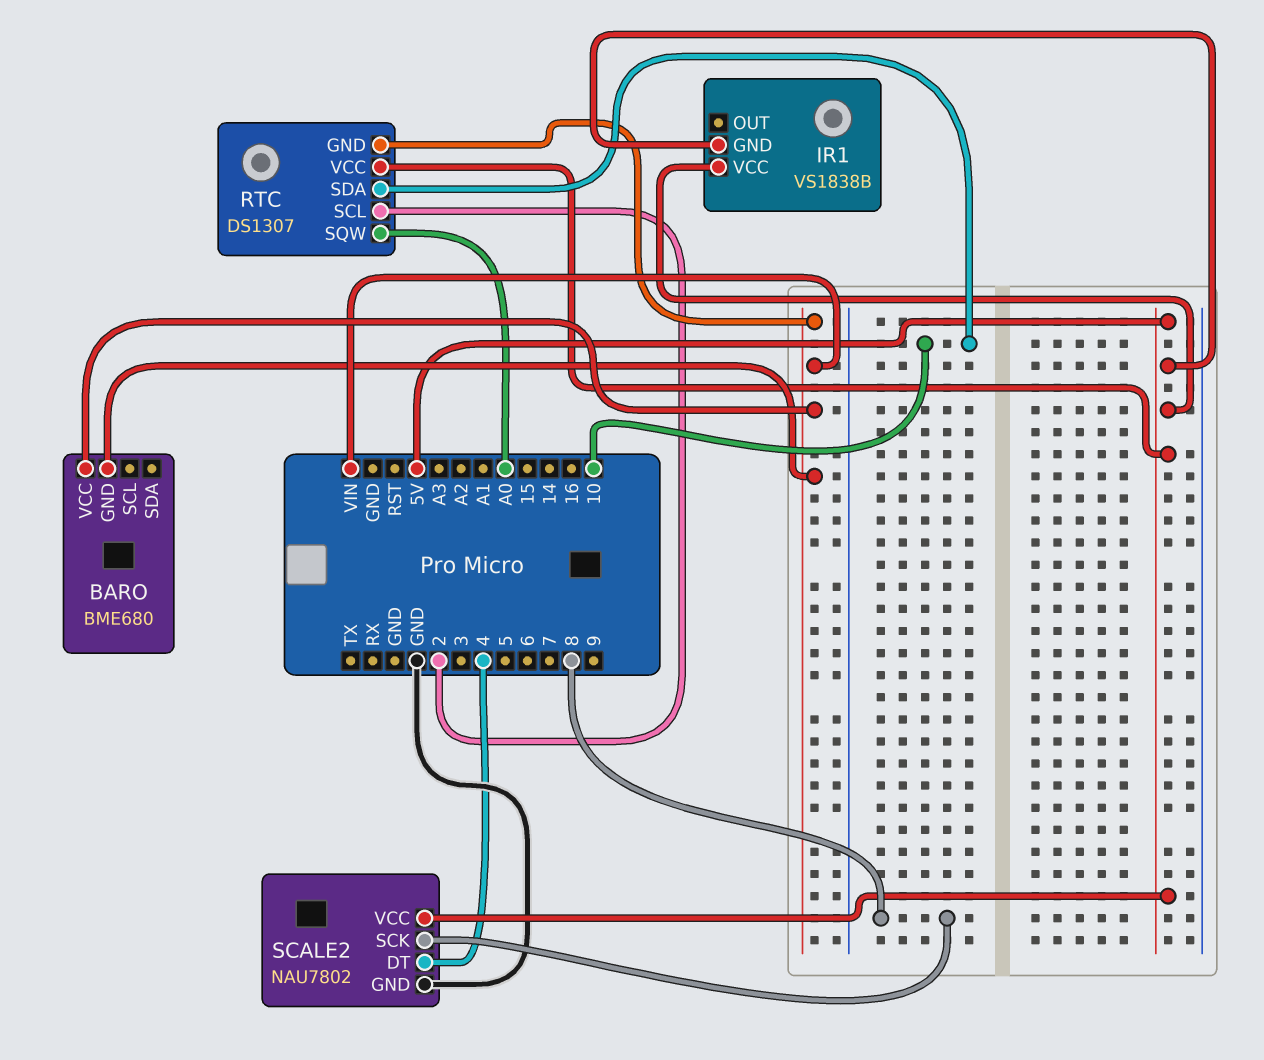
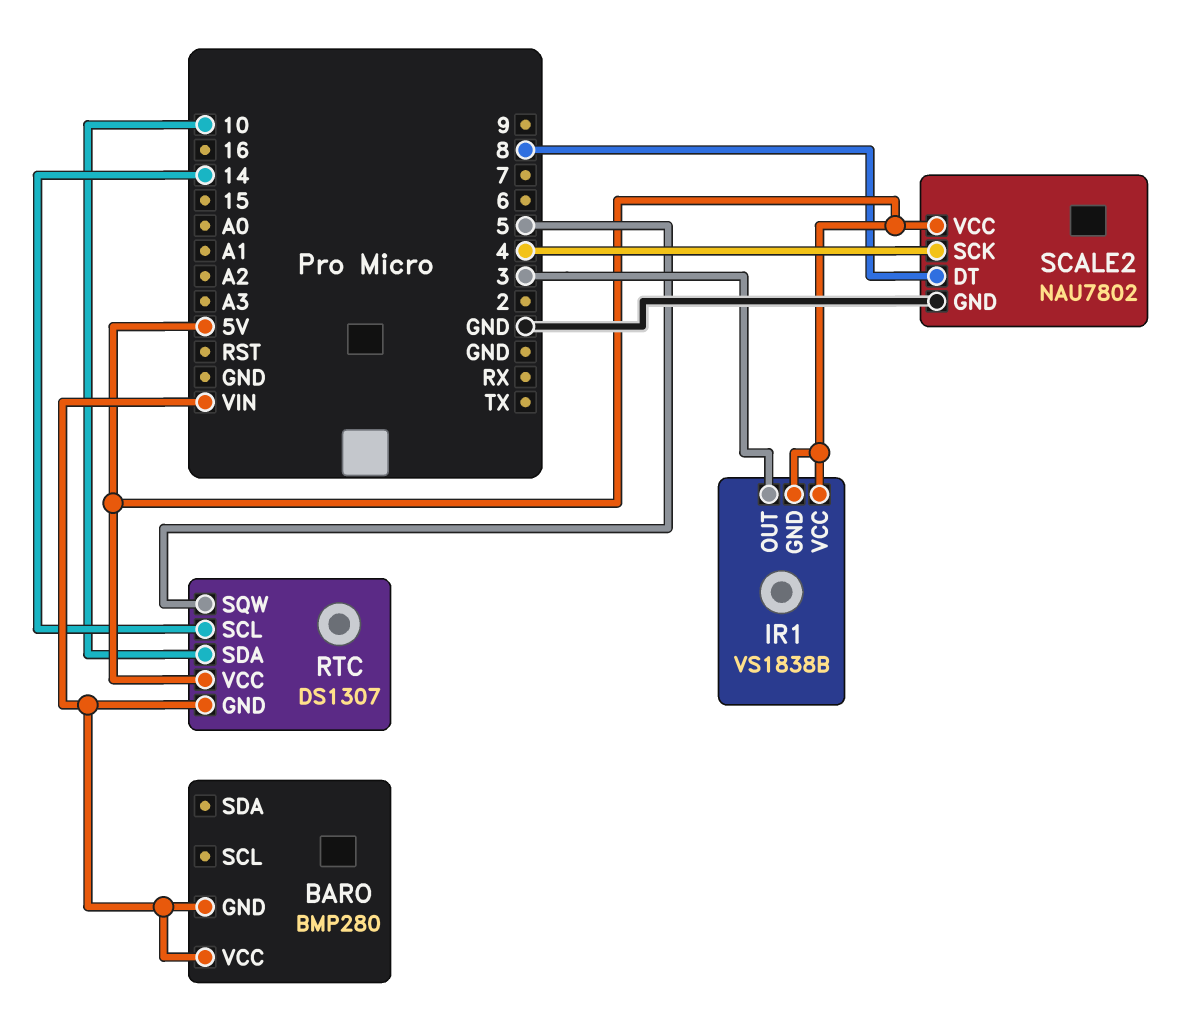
BARO: BME680 -> BMP280
IR1 pin OUT: none -> 3
RTC pin SCL: 2 -> 14
RTC pin SQW: A0 -> 5
SCALE2 pin DT: 4 -> 8
SCALE2 pin SCK: 8 -> 4

